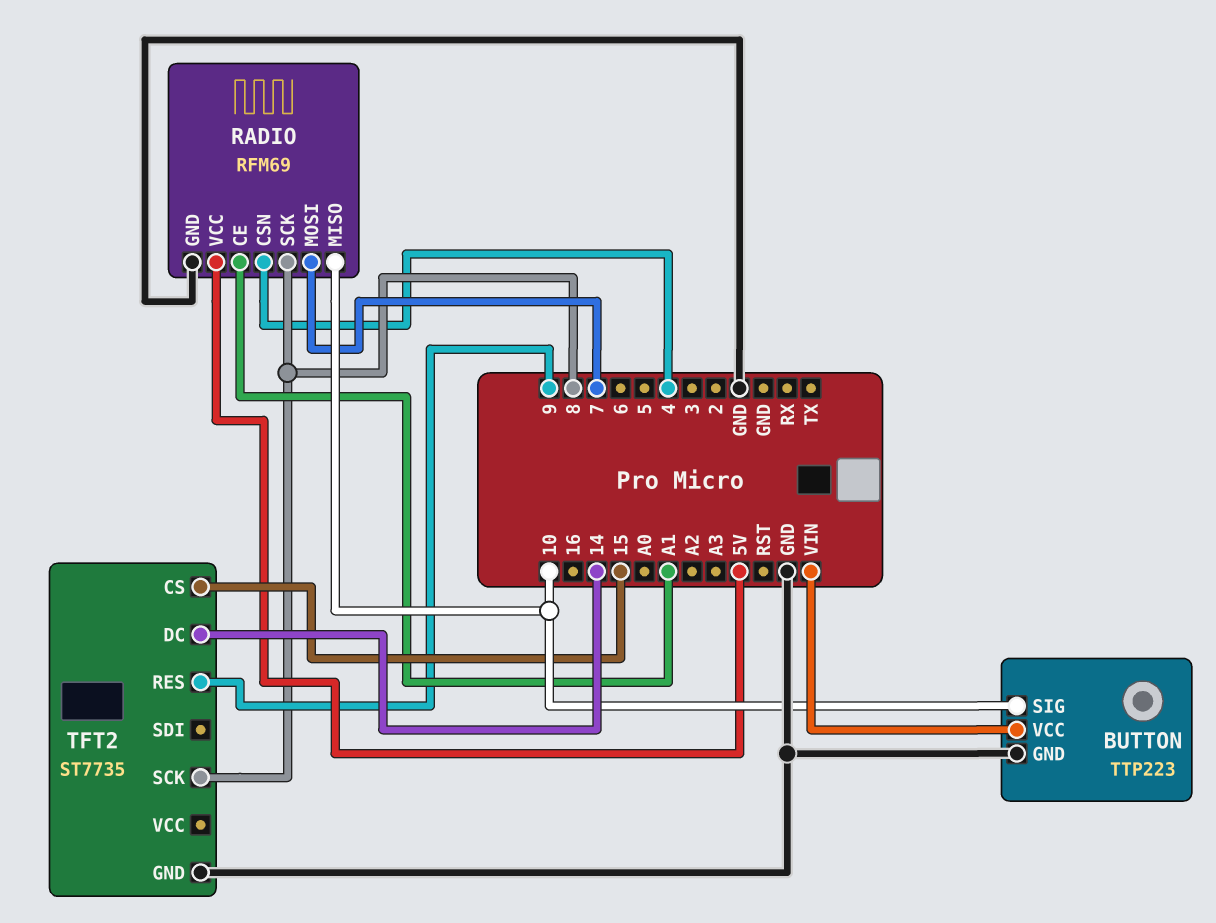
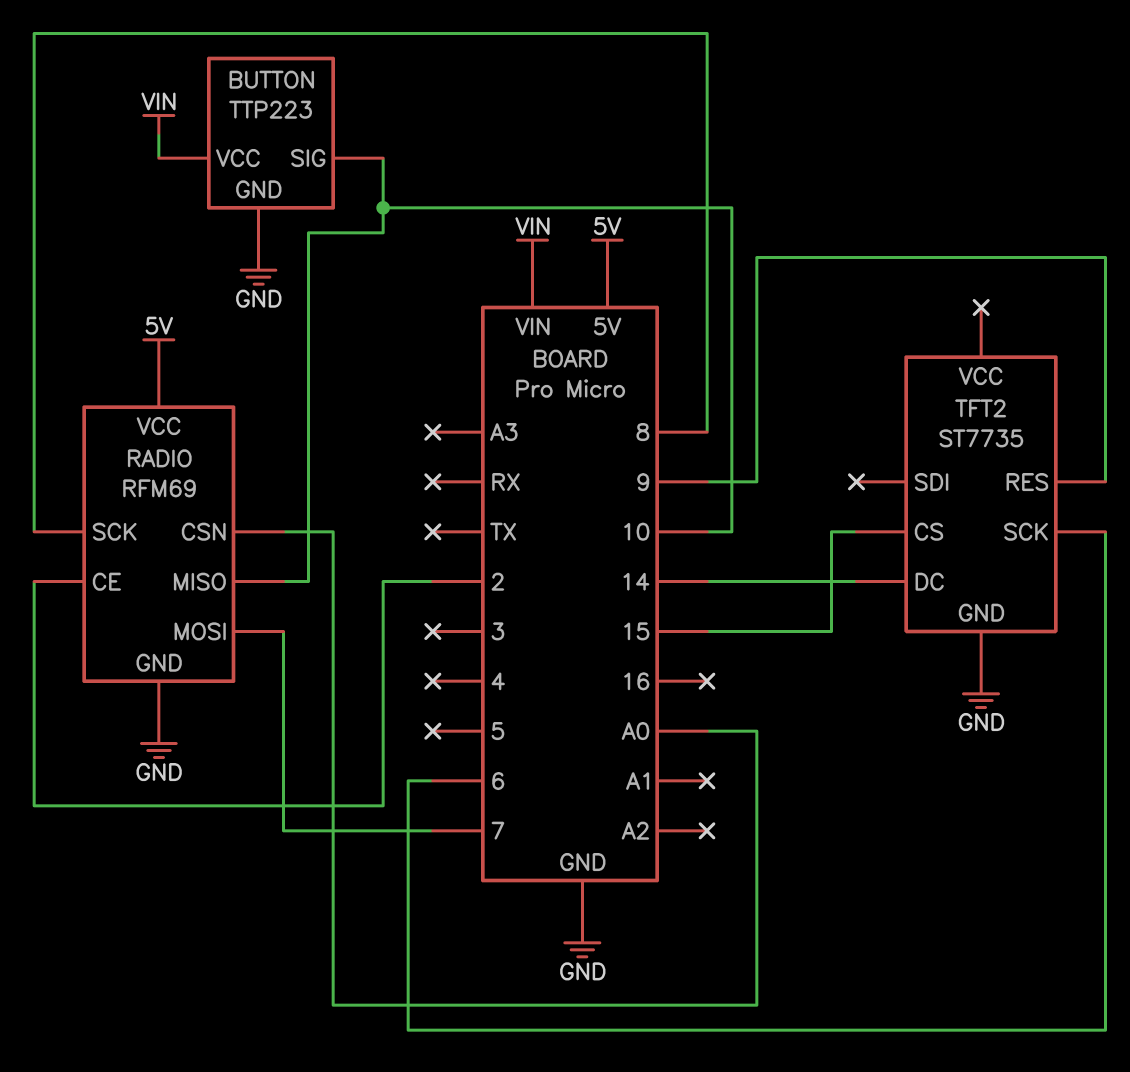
RADIO pin CE: A1 -> 2
RADIO pin CSN: 4 -> A0
TFT2 pin SCK: 8 -> 6

